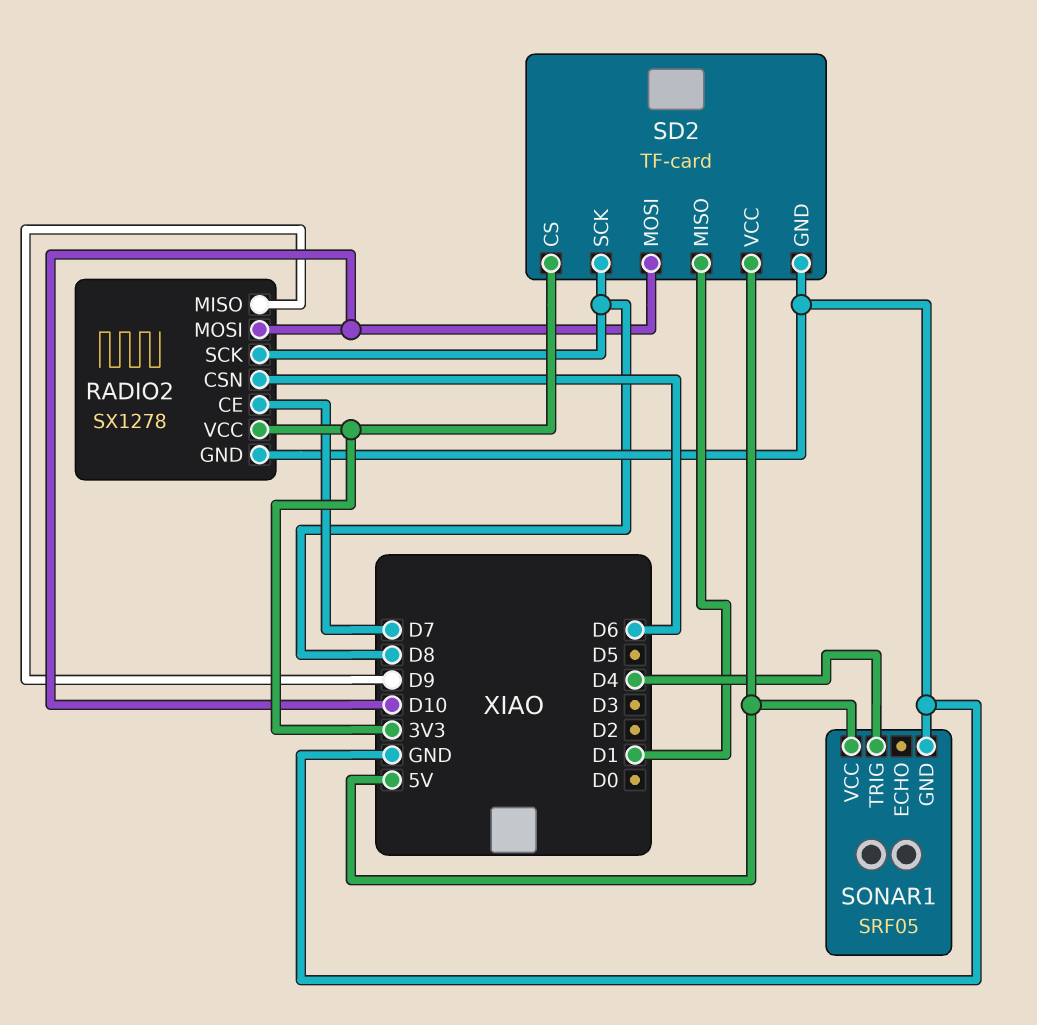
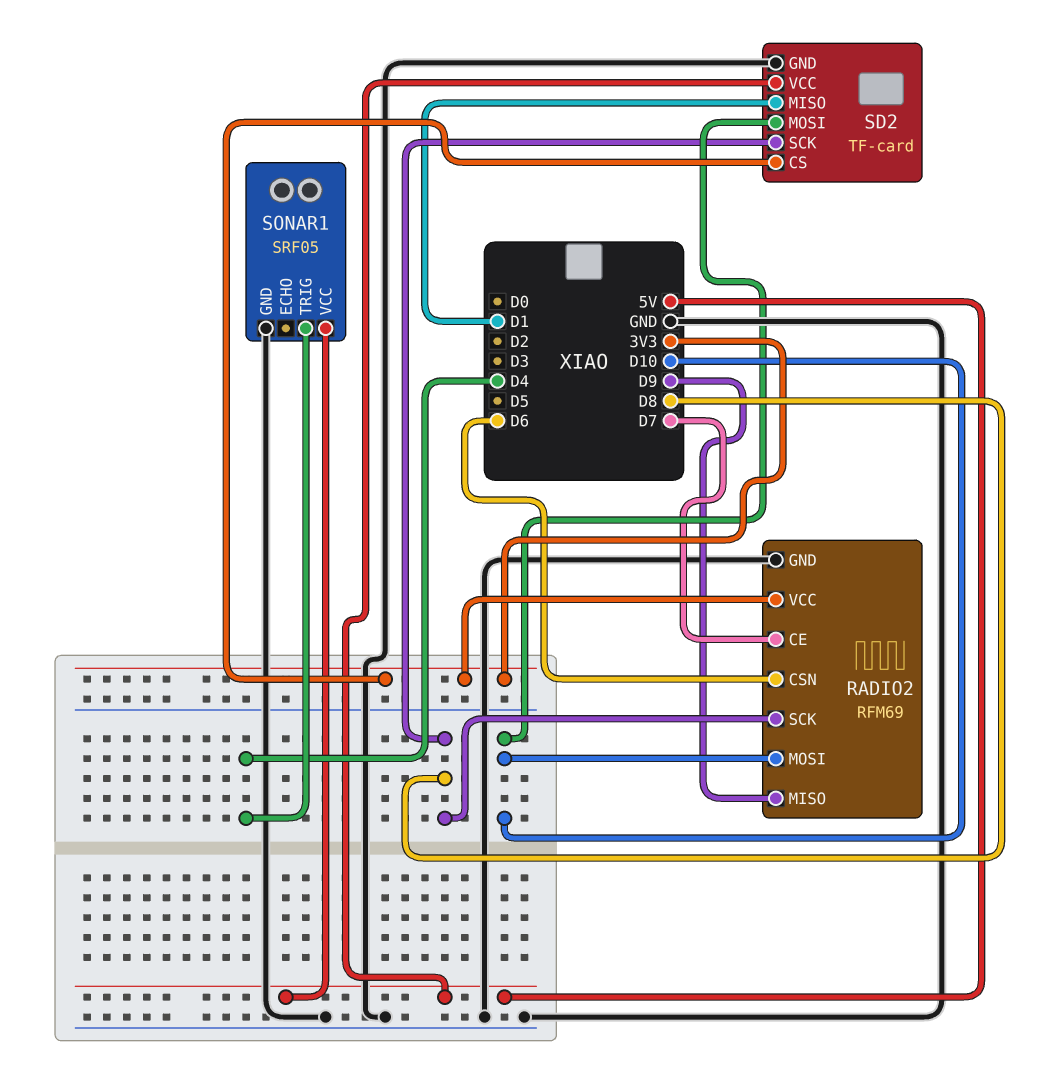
RADIO2: SX1278 -> RFM69

